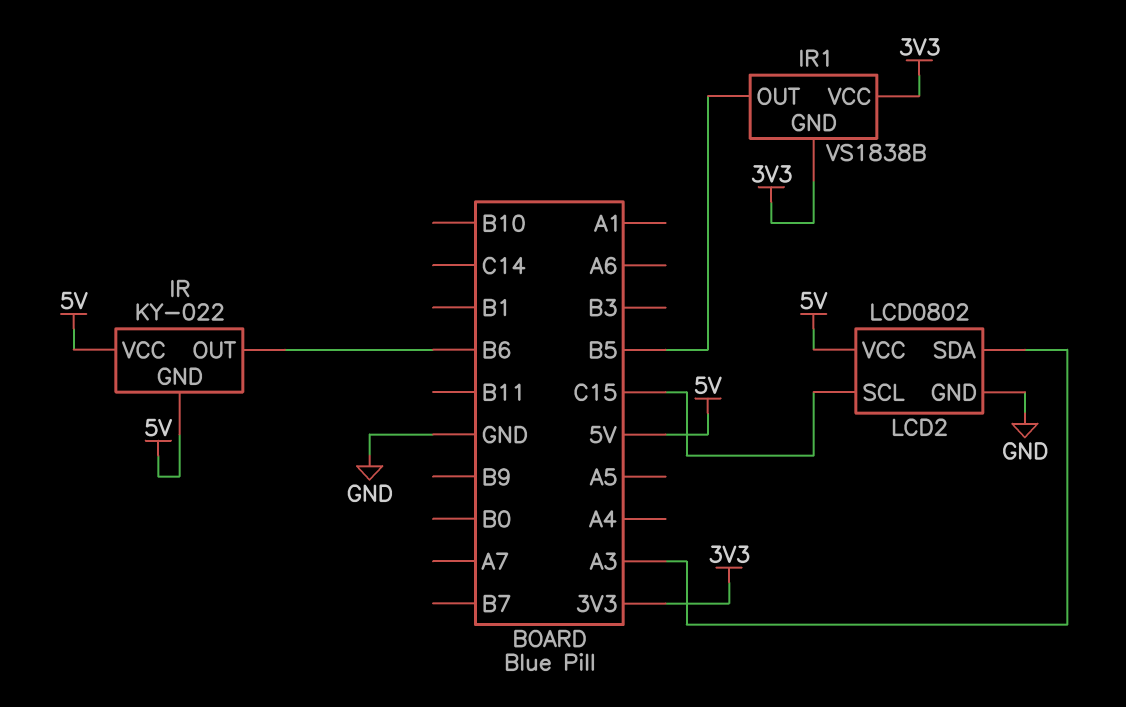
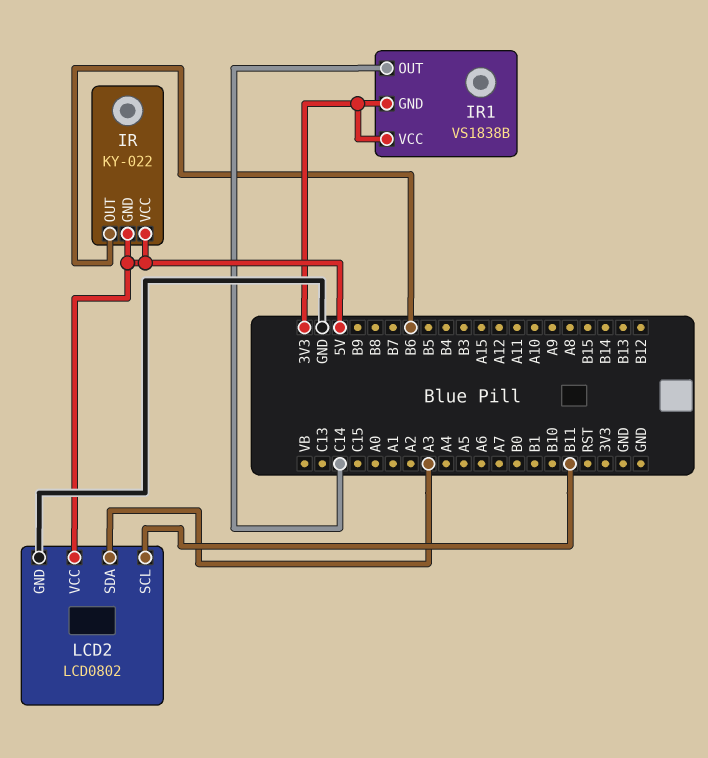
IR1 pin OUT: B5 -> C14
LCD2 pin SCL: C15 -> B11

